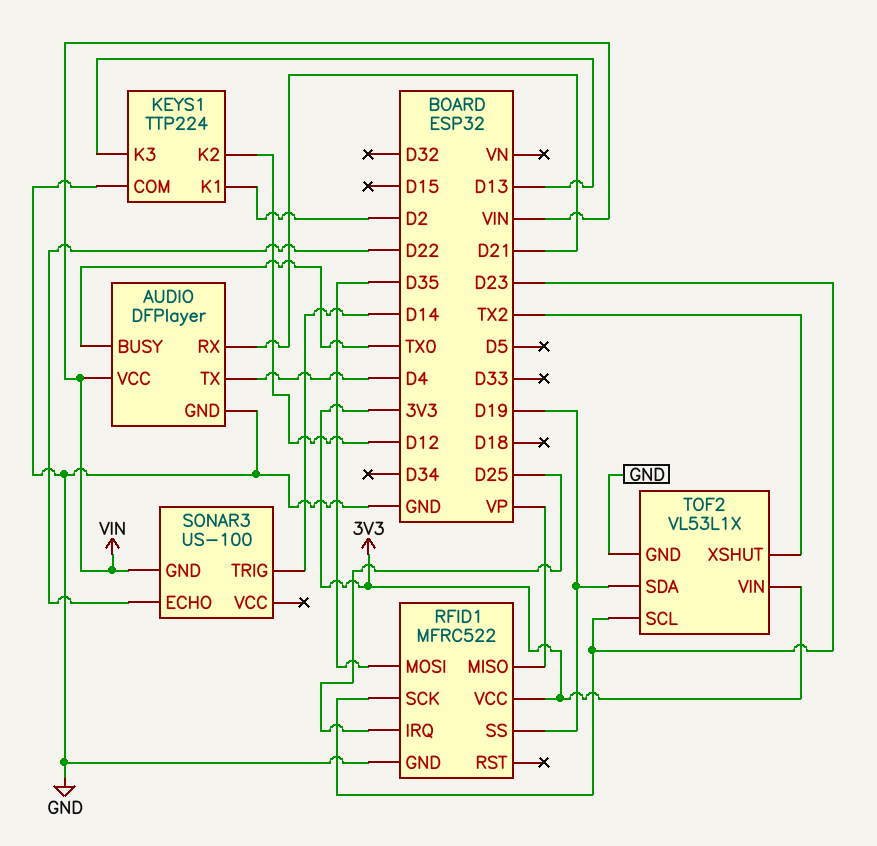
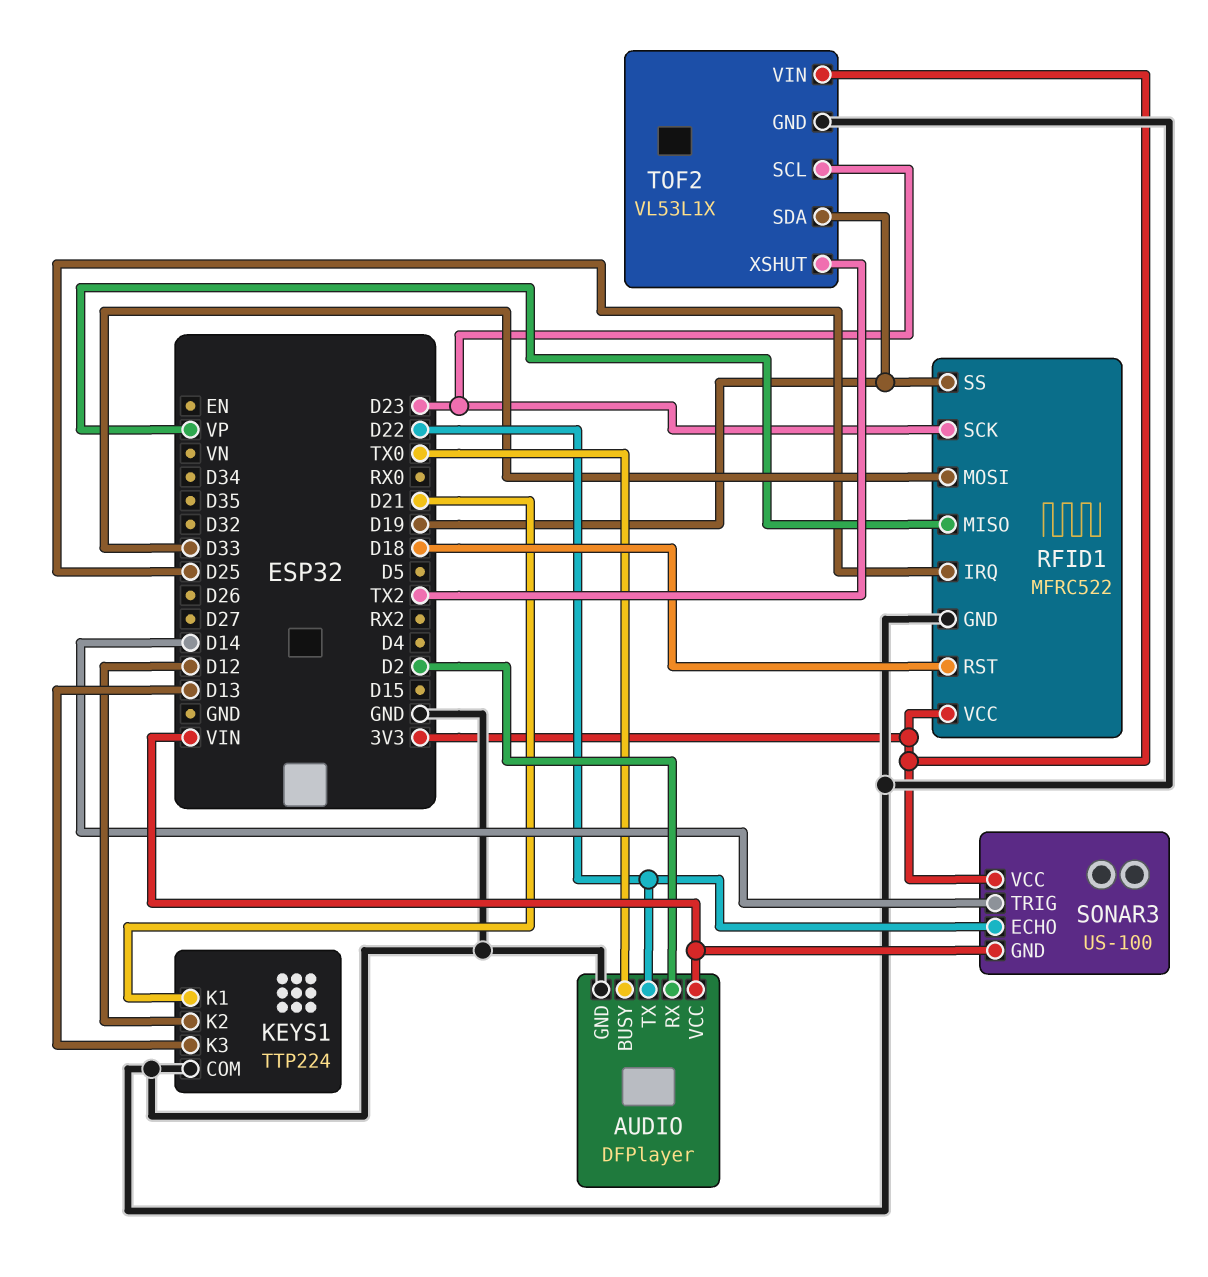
AUDIO pin RX: D21 -> D2
AUDIO pin TX: D4 -> D22
KEYS1 pin K1: D2 -> D21
RFID1 pin MOSI: D35 -> D33
RFID1 pin RST: none -> D18
SONAR3 pin VCC: none -> 3V3

